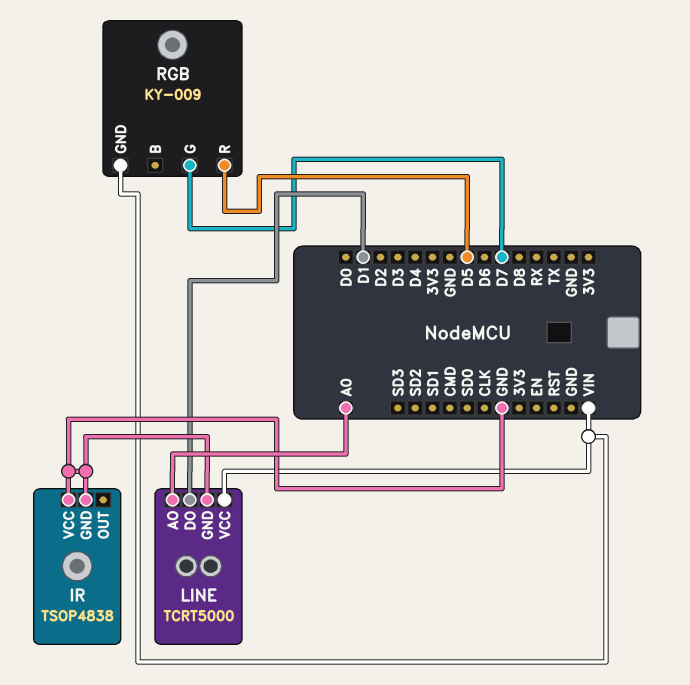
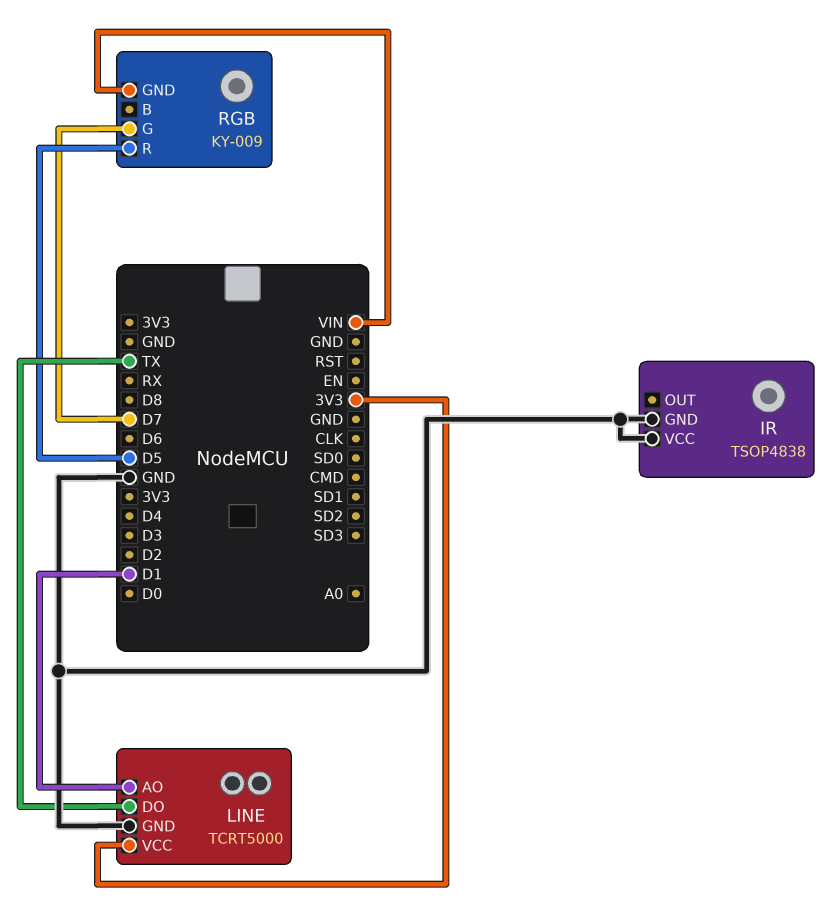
LINE pin AO: A0 -> D1
LINE pin DO: D1 -> TX
LINE pin VCC: VIN -> 3V3

